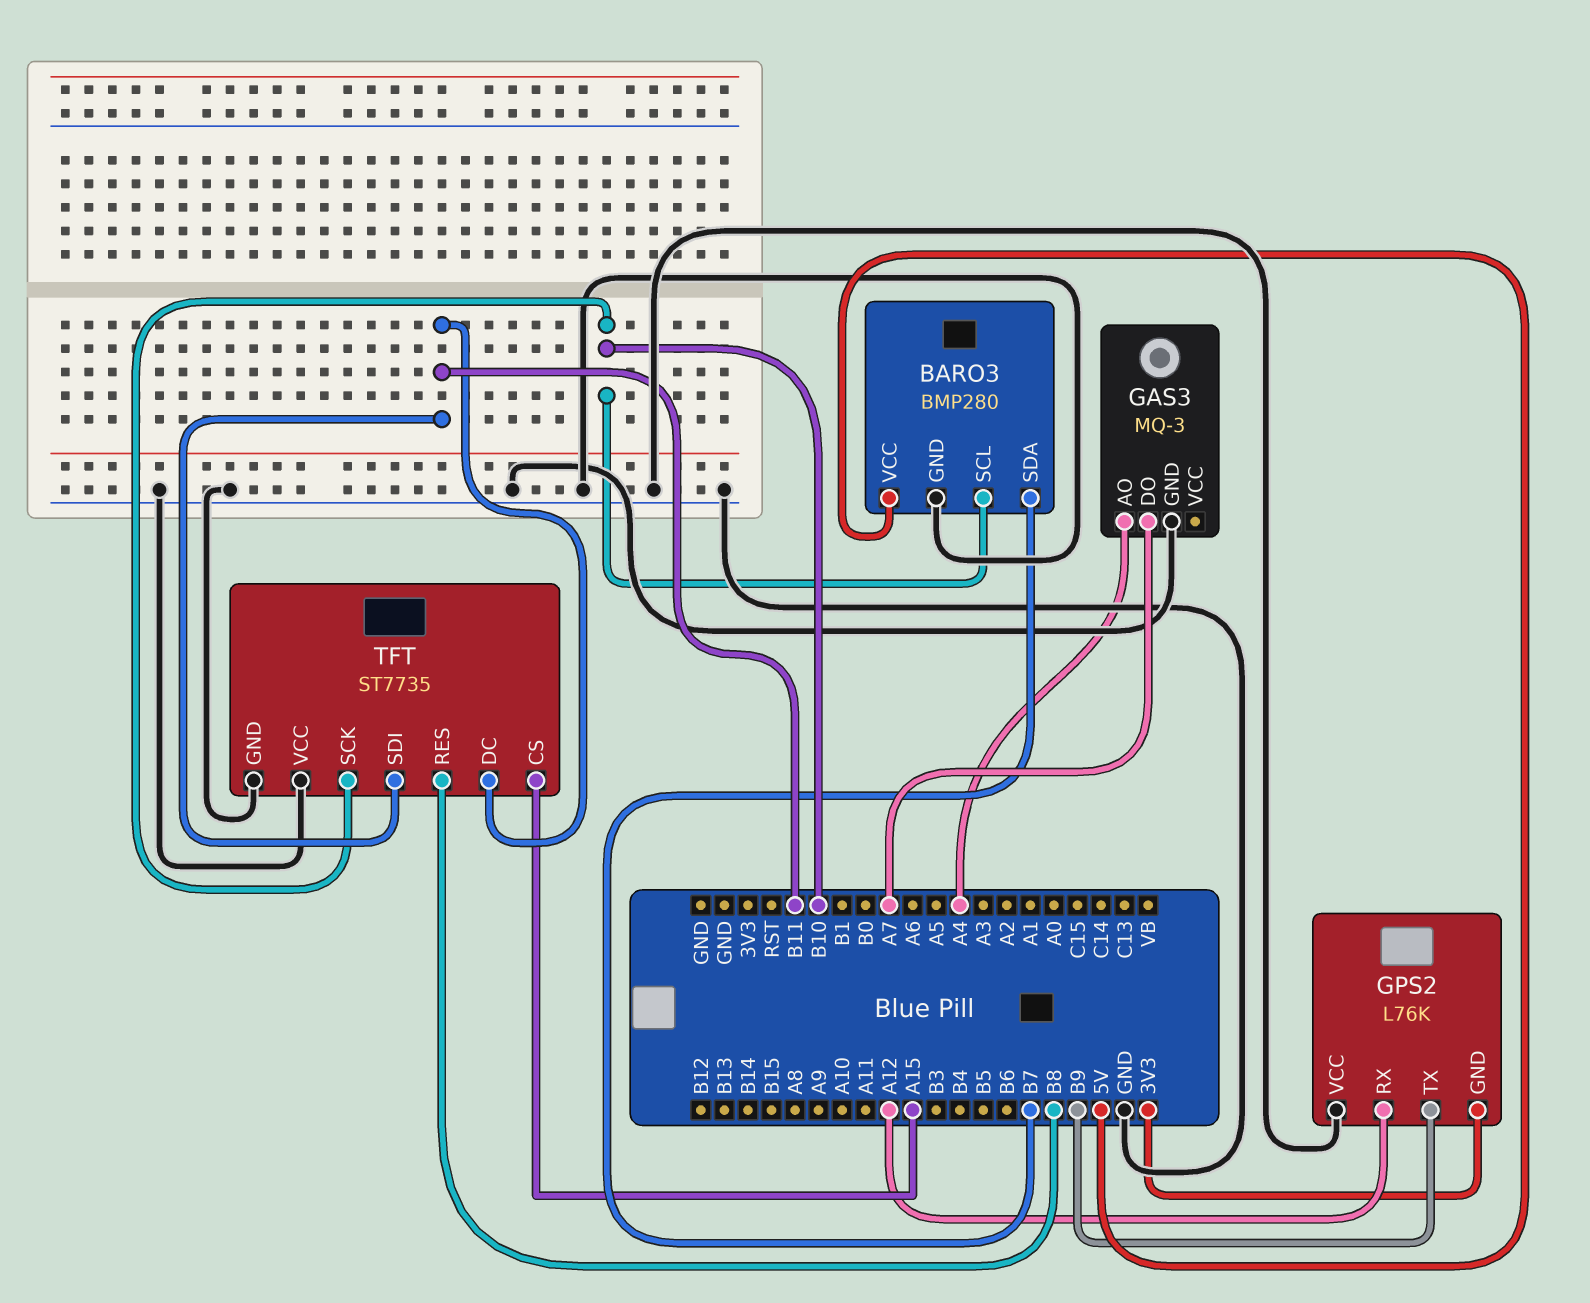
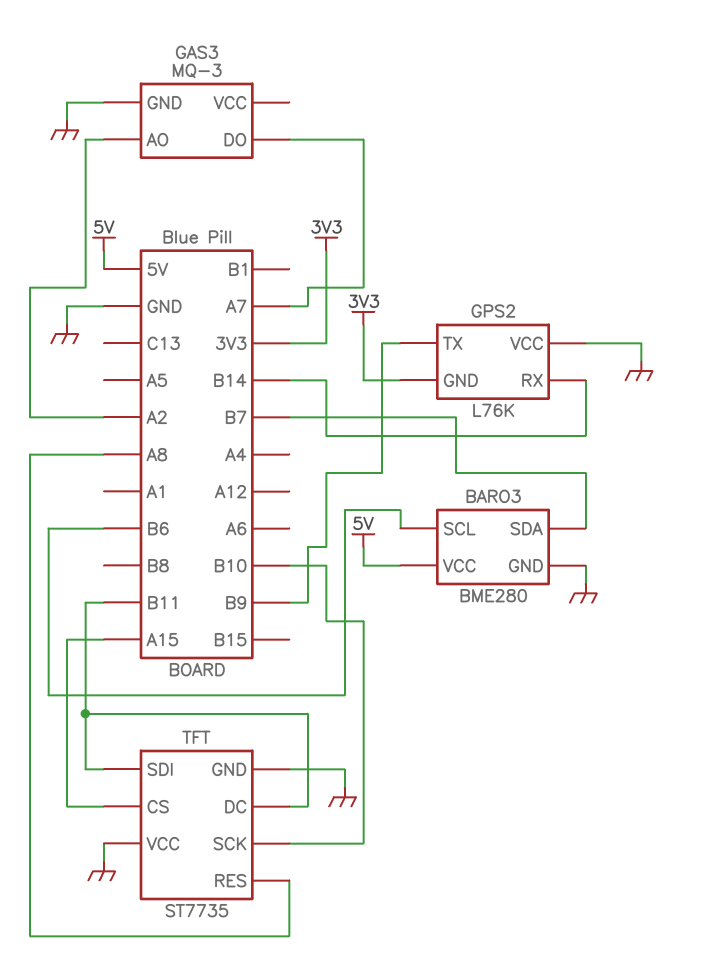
BARO3: BMP280 -> BME280
BARO3 pin SCL: B10 -> B6
GAS3 pin AO: A4 -> A2
GPS2 pin RX: A12 -> B14
TFT pin RES: B8 -> A8

